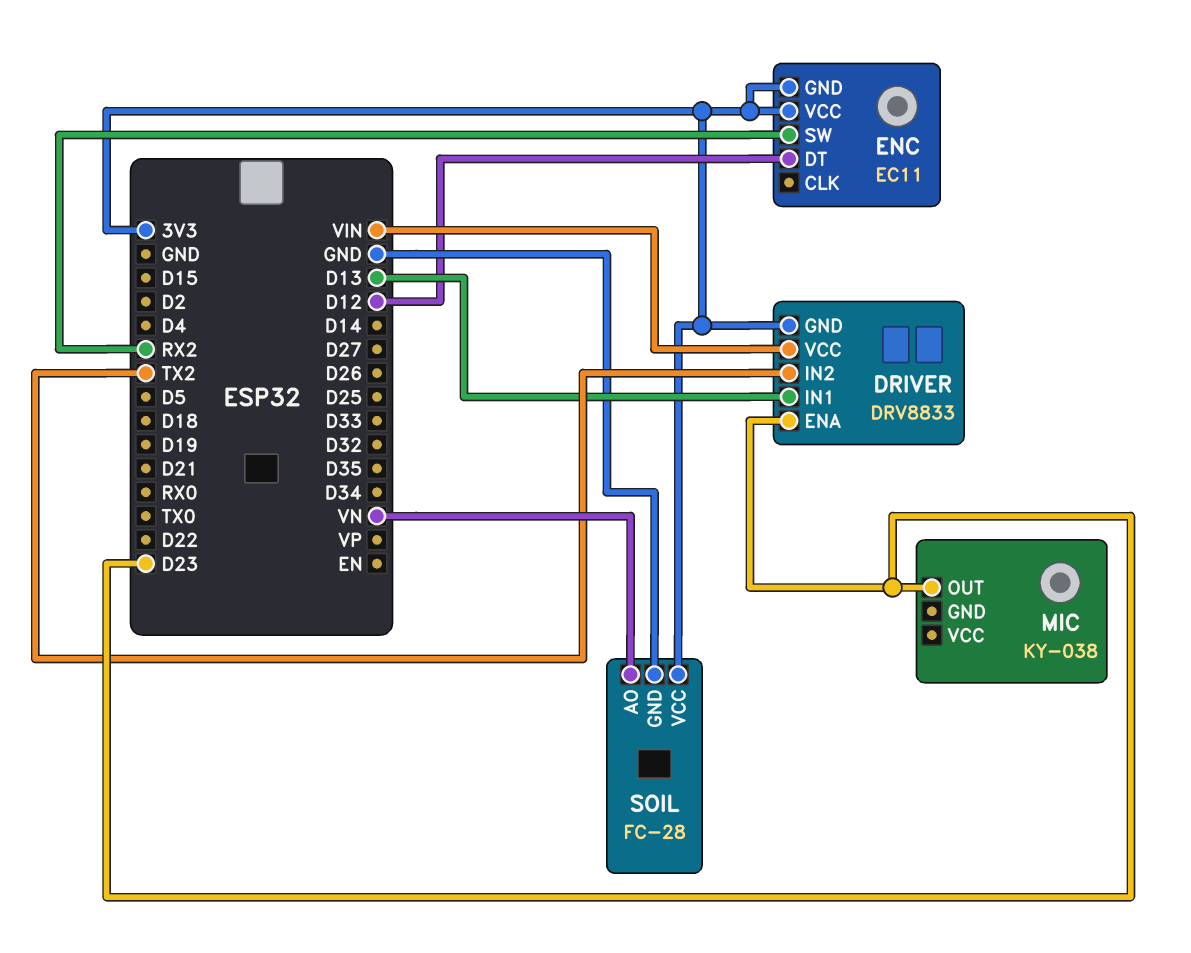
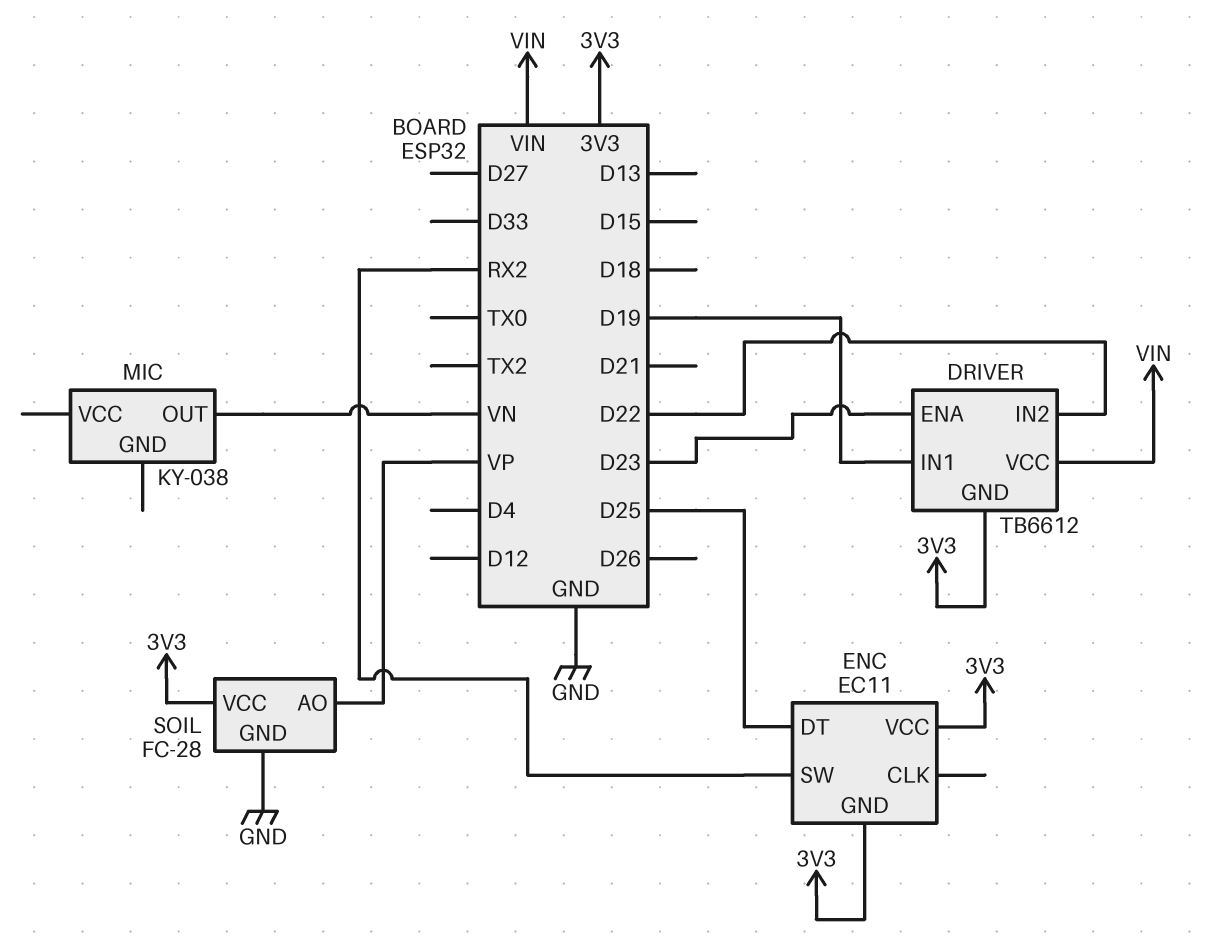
DRIVER: DRV8833 -> TB6612
DRIVER pin IN1: D13 -> D19
DRIVER pin IN2: TX2 -> D22
ENC pin DT: D12 -> D25
MIC pin OUT: D23 -> VN
SOIL pin AO: VN -> VP

